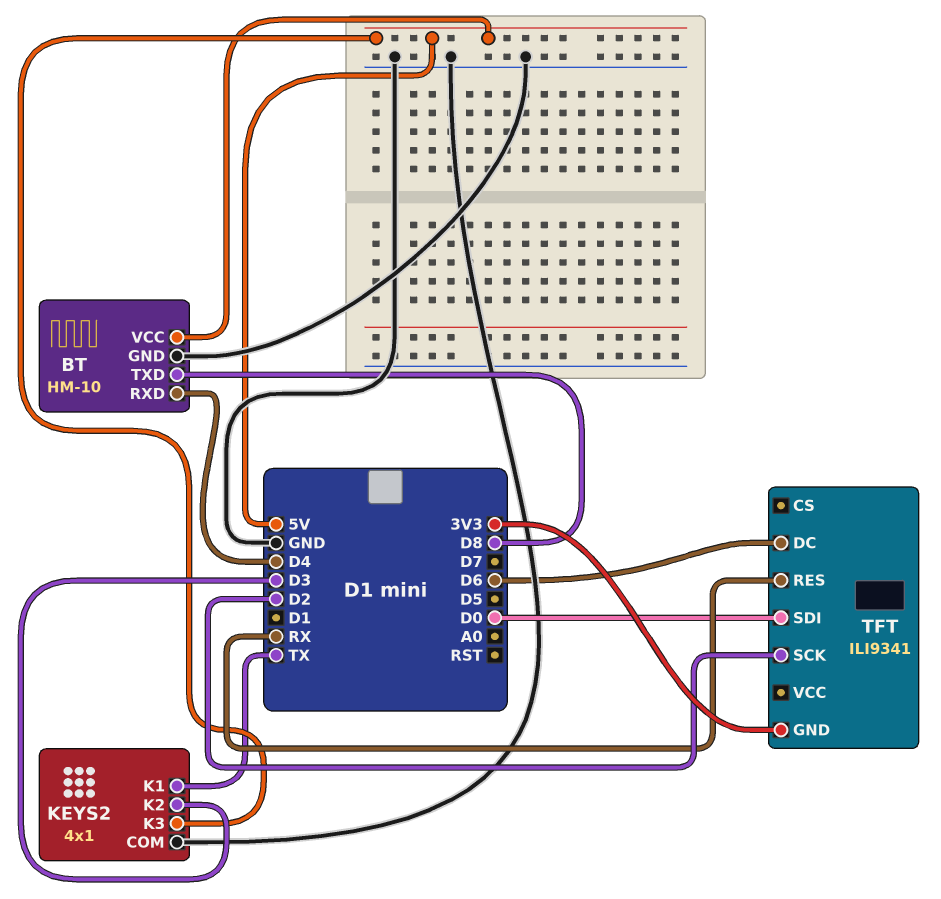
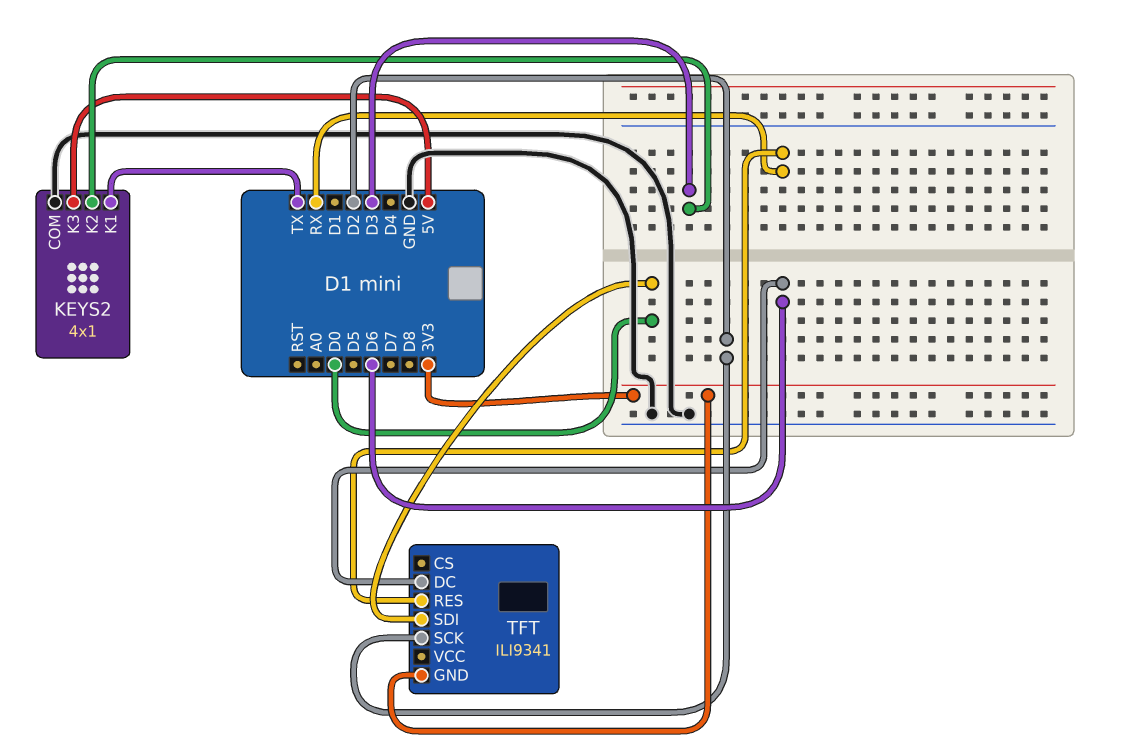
BT: HM-10 -> none
BT pin GND: GND -> none
BT pin RXD: D4 -> none
BT pin TXD: D8 -> none
BT pin VCC: 5V -> none

